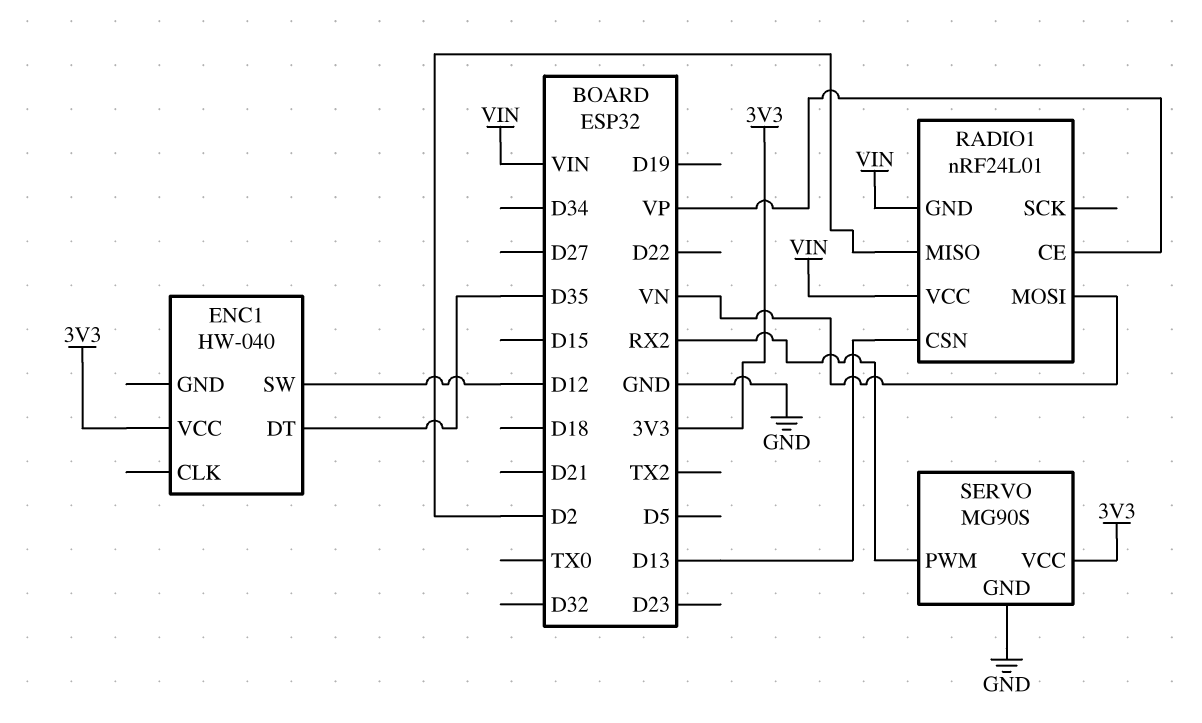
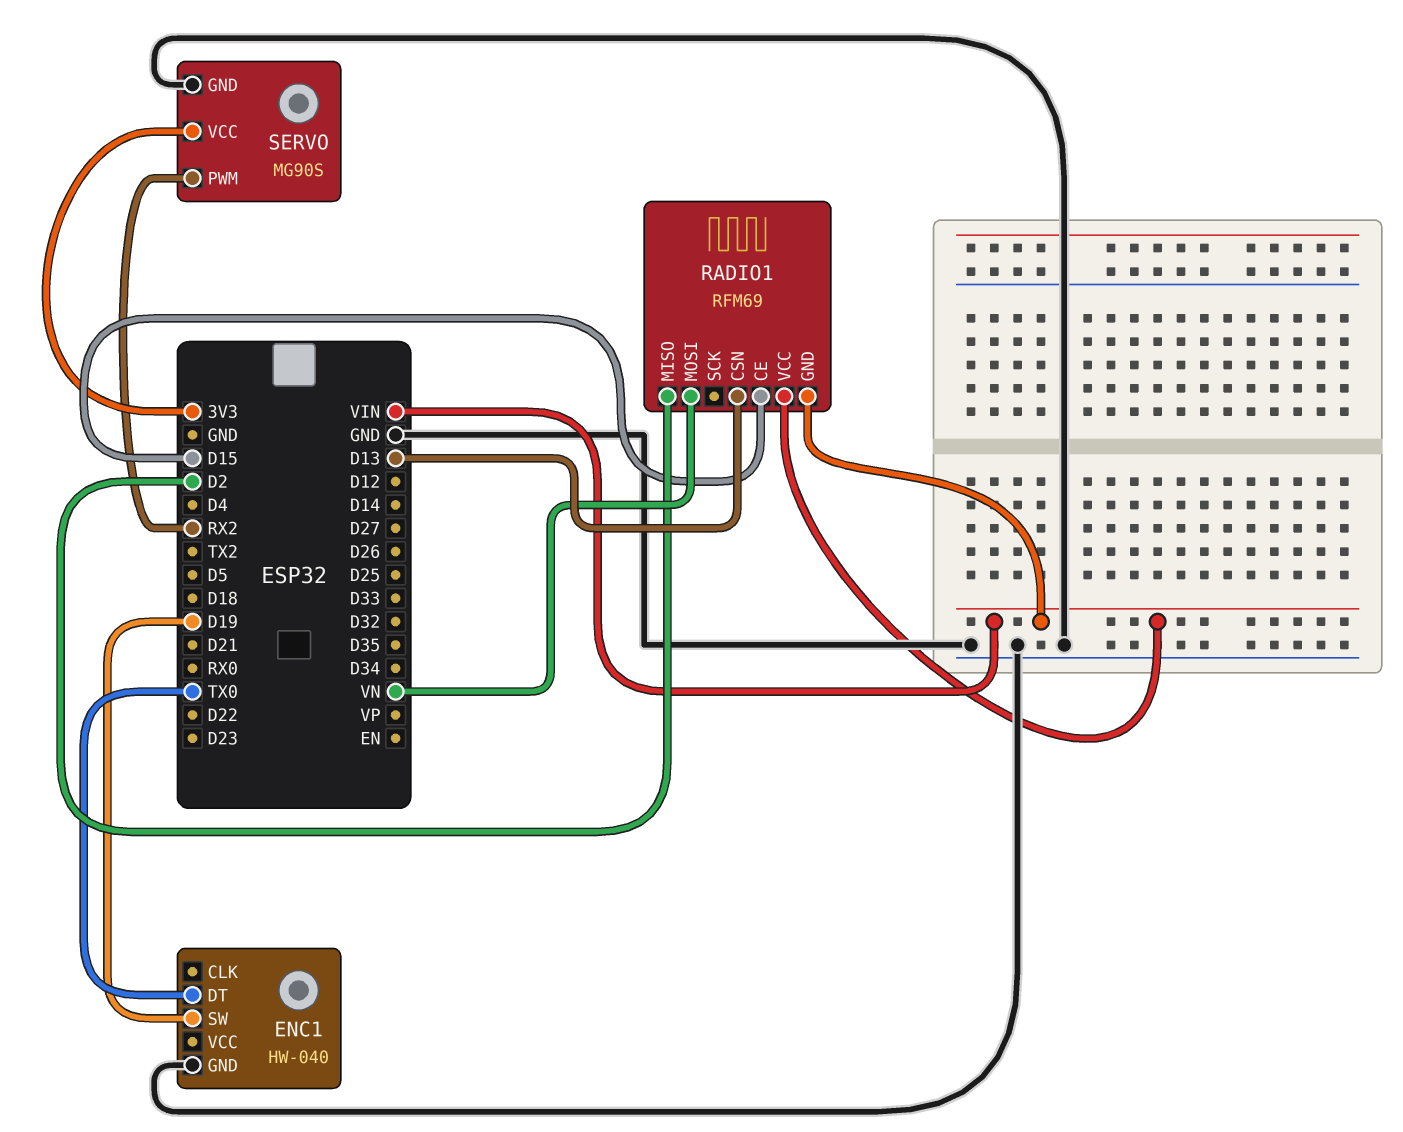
ENC1 pin DT: D35 -> TX0
ENC1 pin GND: none -> GND
ENC1 pin SW: D12 -> D19
ENC1 pin VCC: 3V3 -> none
RADIO1: nRF24L01 -> RFM69
RADIO1 pin CE: VP -> D15

